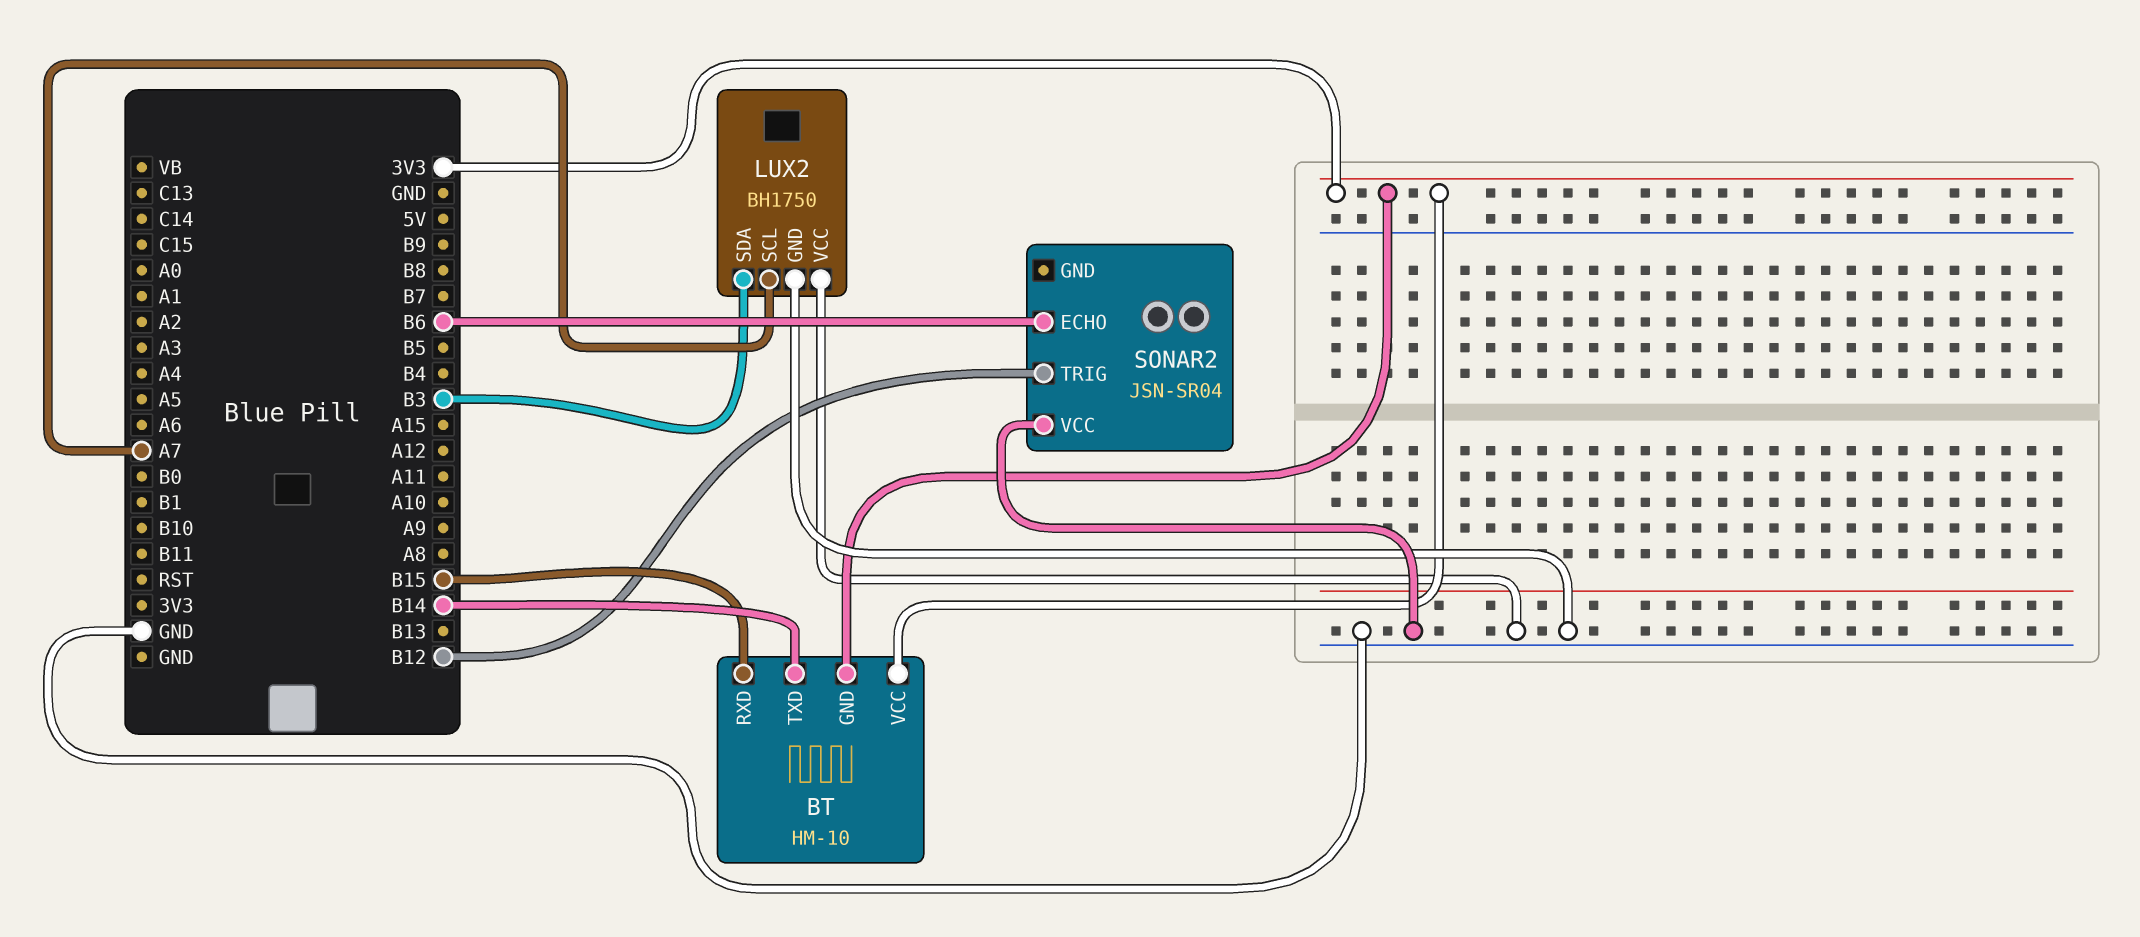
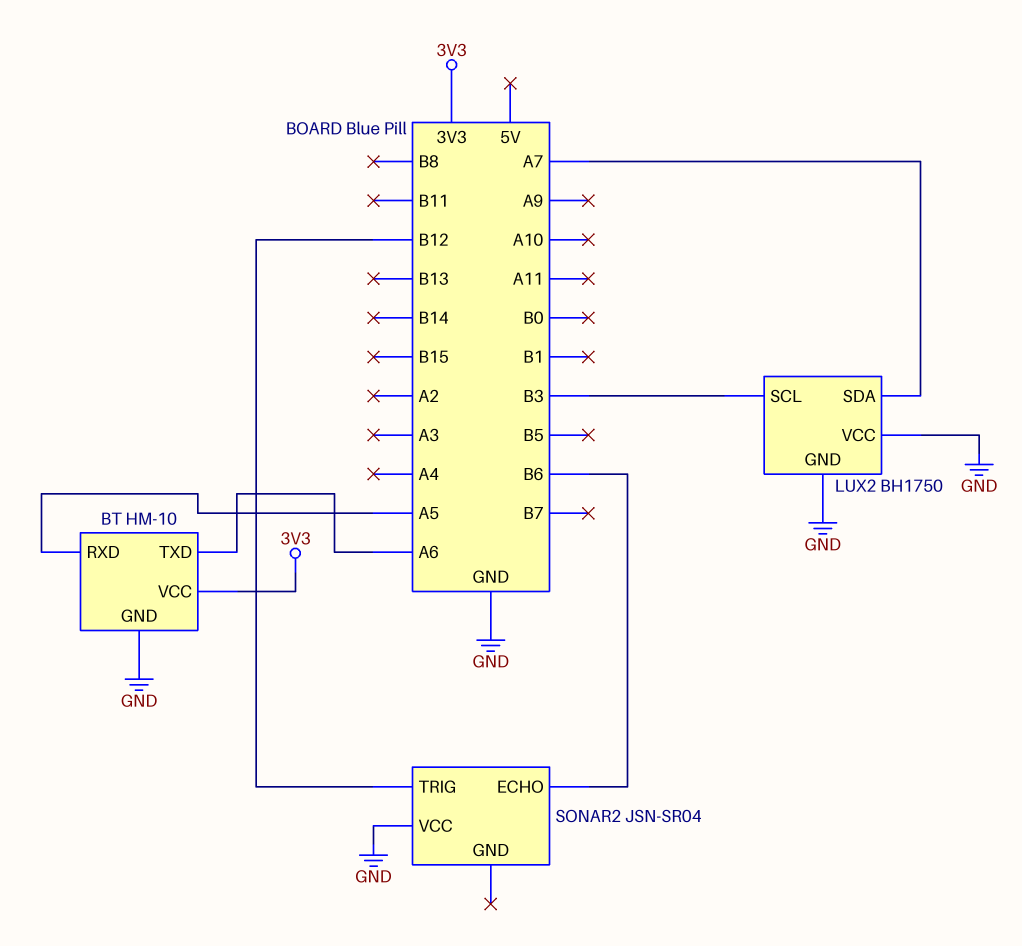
BT pin GND: 3V3 -> GND
BT pin RXD: B15 -> A5
BT pin TXD: B14 -> A6
LUX2 pin SCL: A7 -> B3
LUX2 pin SDA: B3 -> A7

